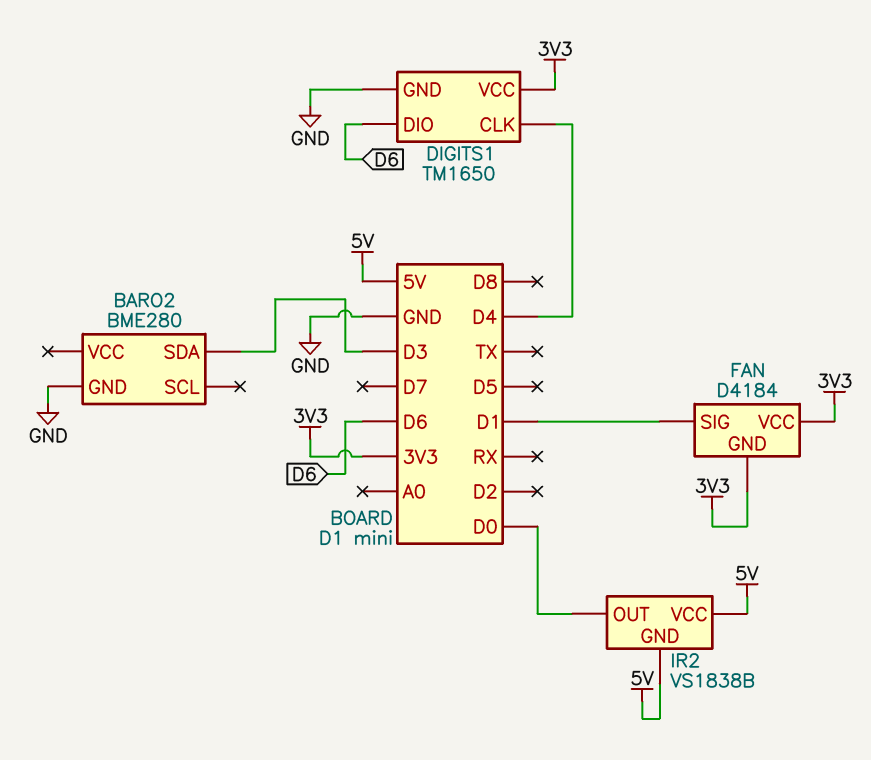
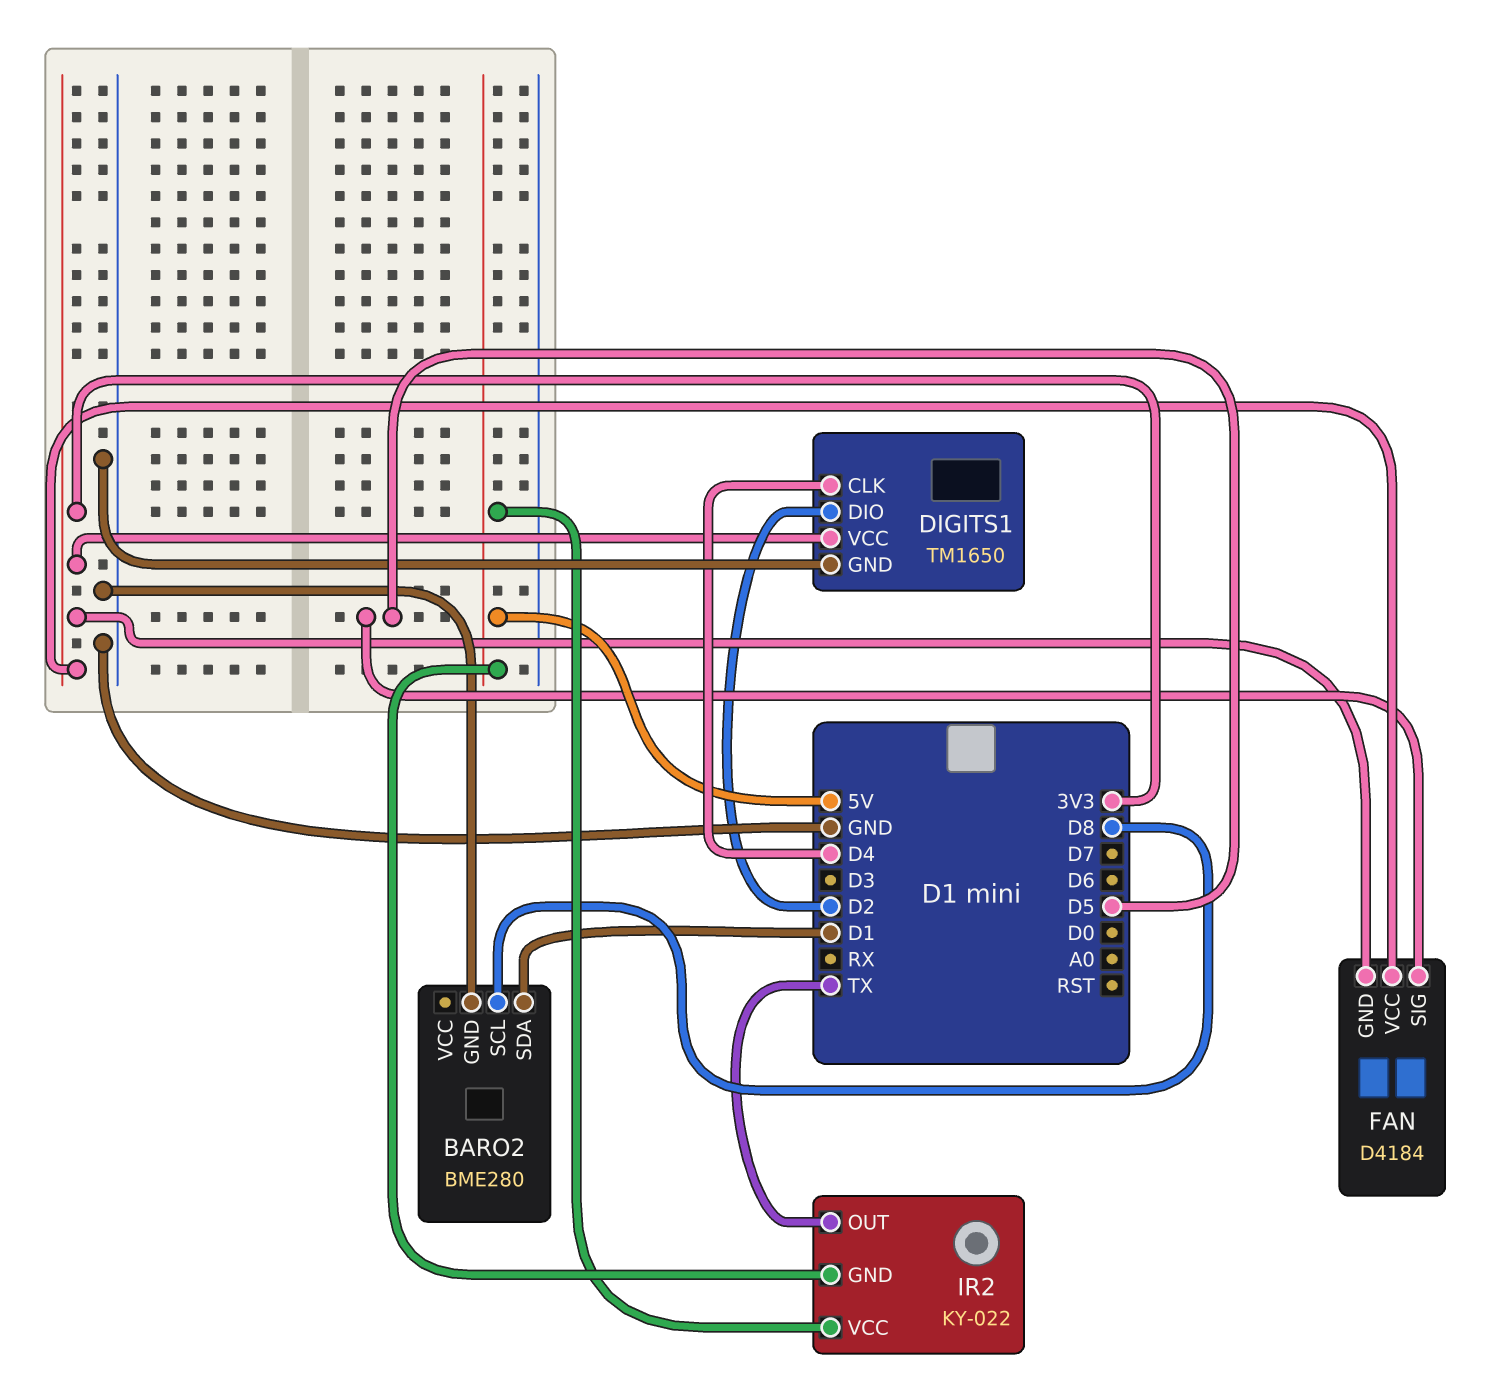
BARO2 pin SCL: none -> D8
BARO2 pin SDA: D3 -> D1
DIGITS1 pin DIO: D6 -> D2
FAN pin SIG: D1 -> D5
IR2: VS1838B -> KY-022
IR2 pin OUT: D0 -> TX

